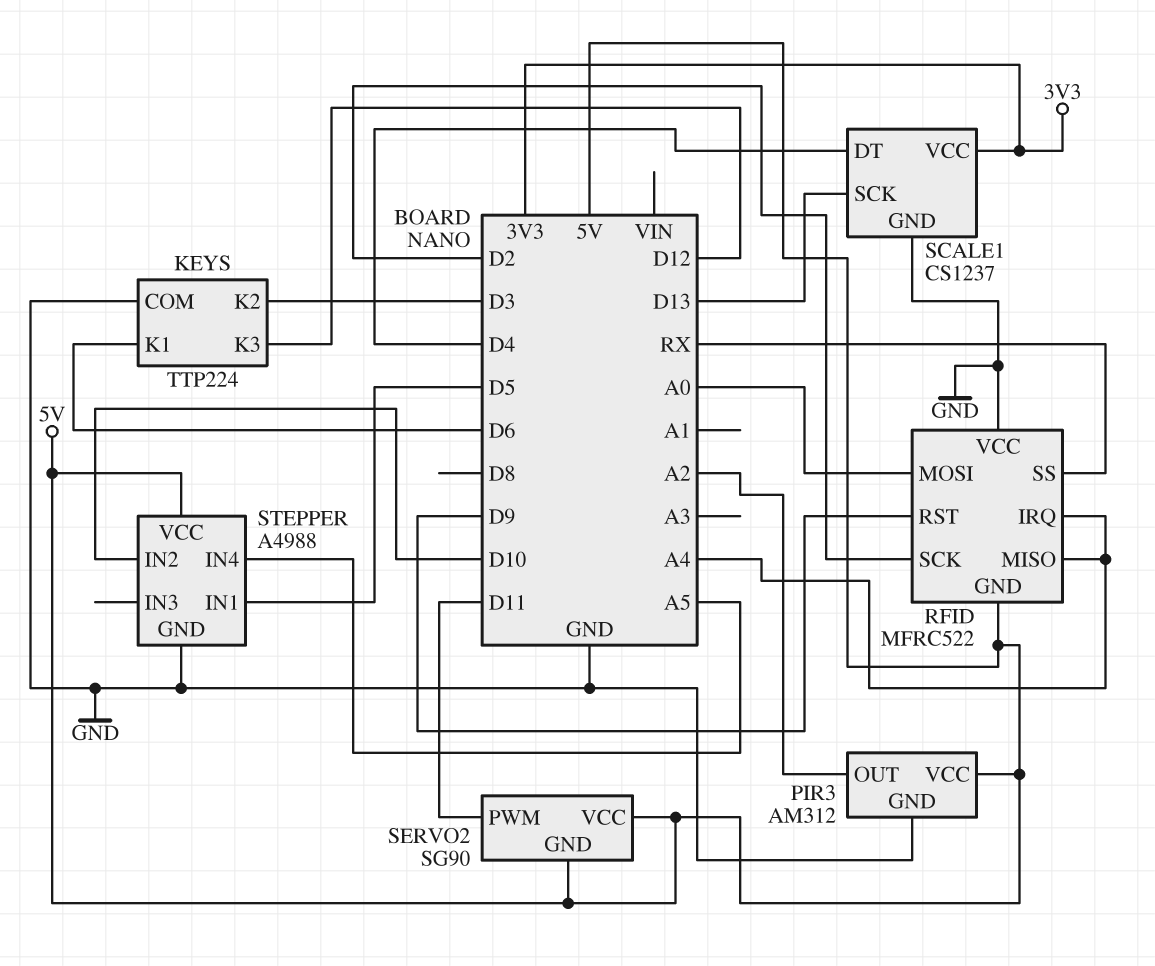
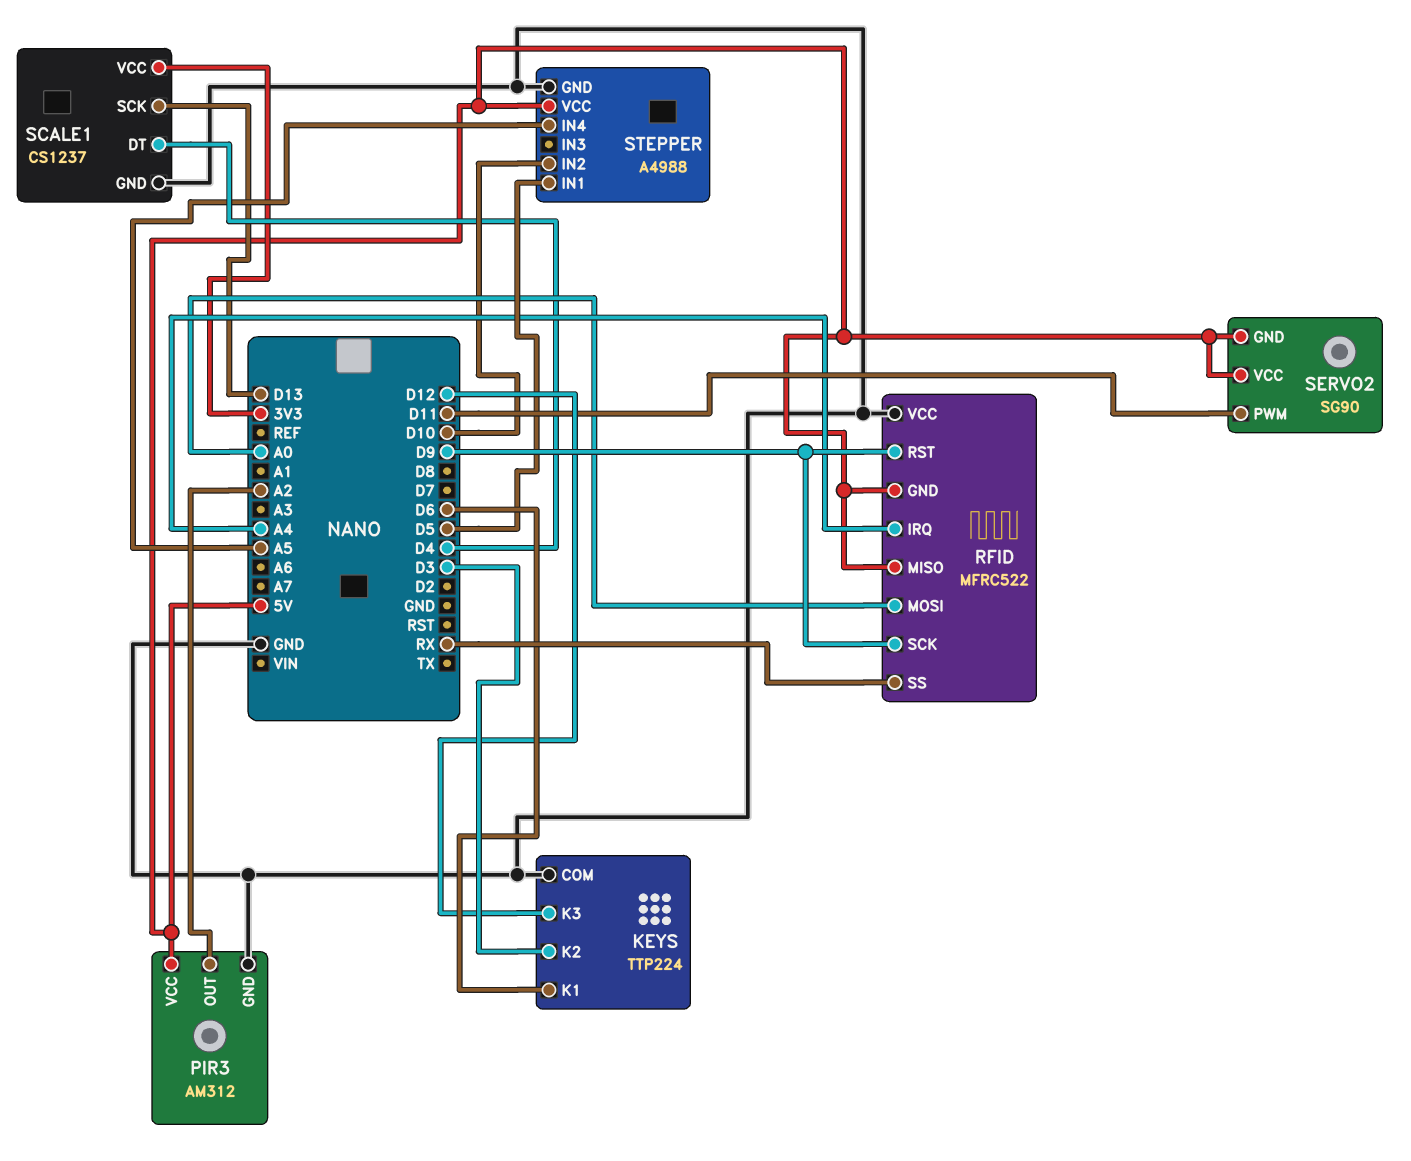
RFID pin MISO: A4 -> 5V
RFID pin SCK: D2 -> D9

